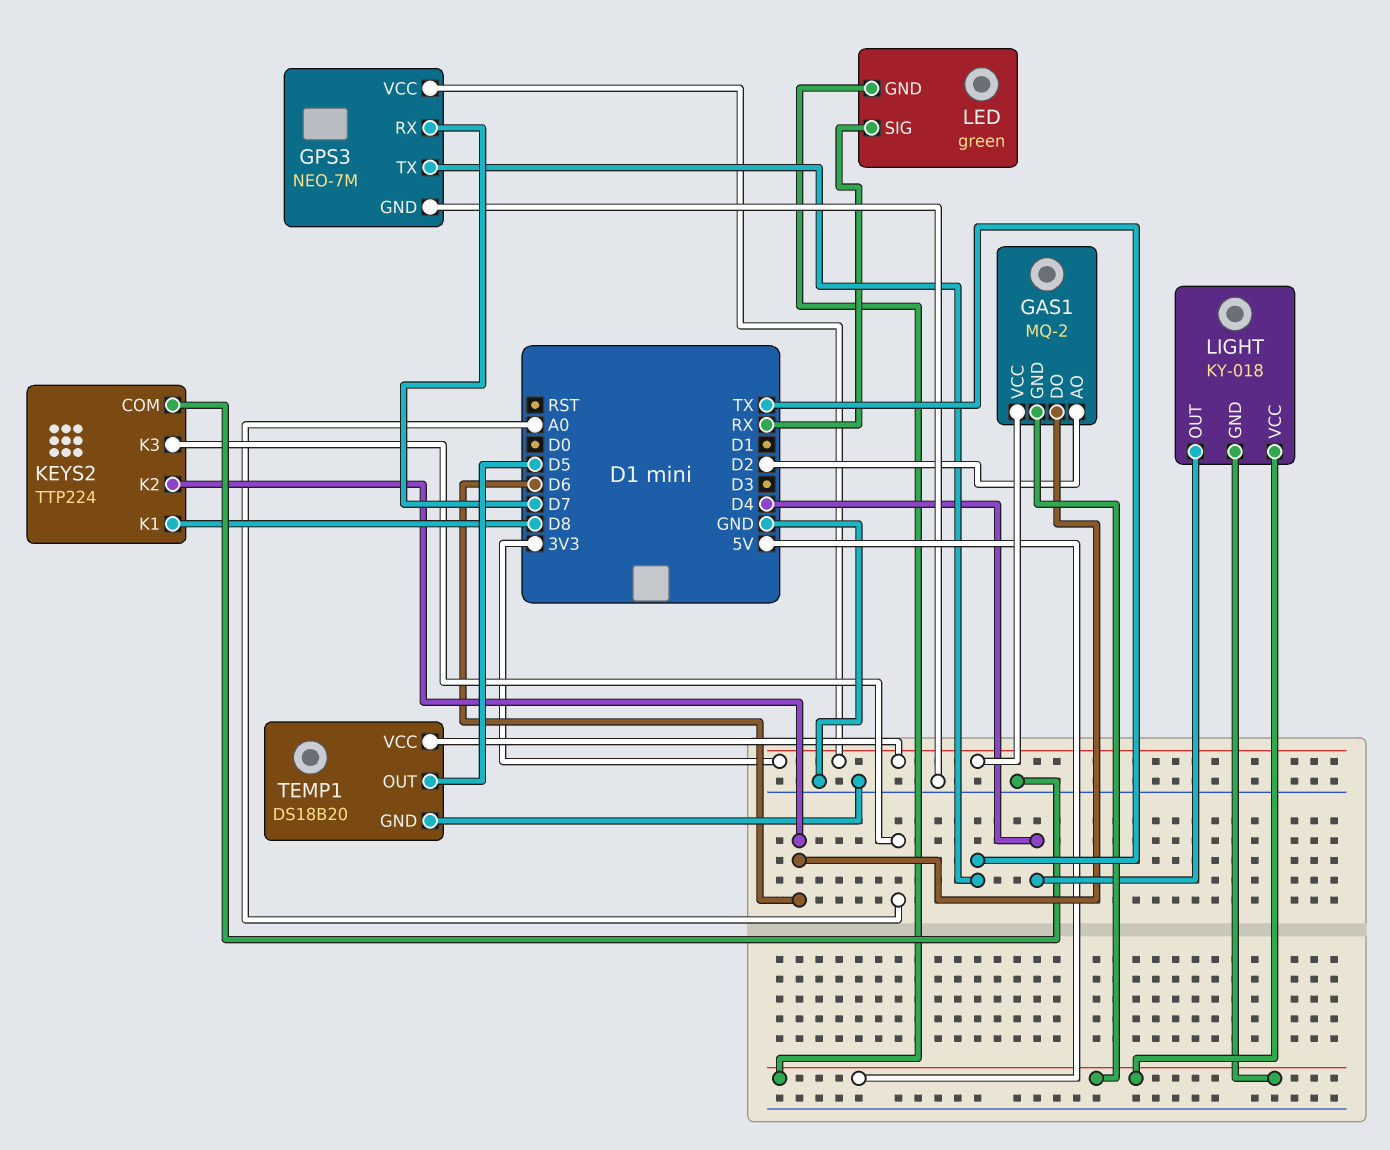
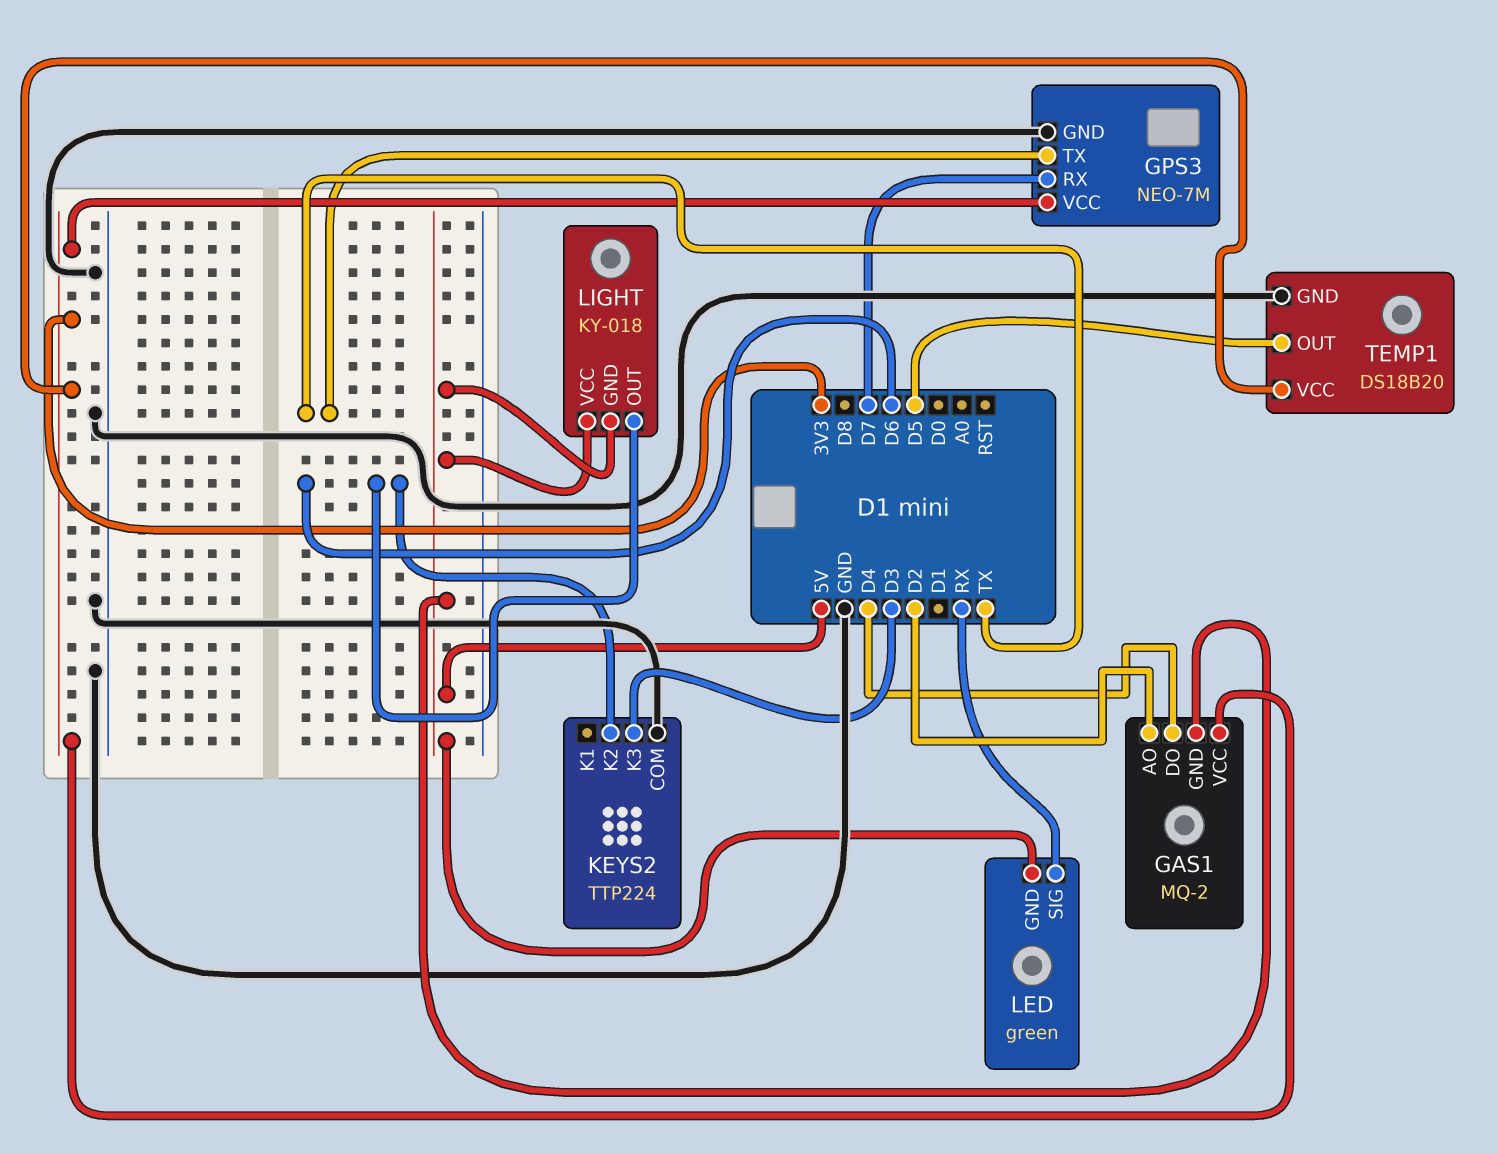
GAS1 pin DO: D6 -> D4
KEYS2 pin K1: D8 -> none
KEYS2 pin K3: A0 -> D3
LIGHT pin OUT: D4 -> D6

